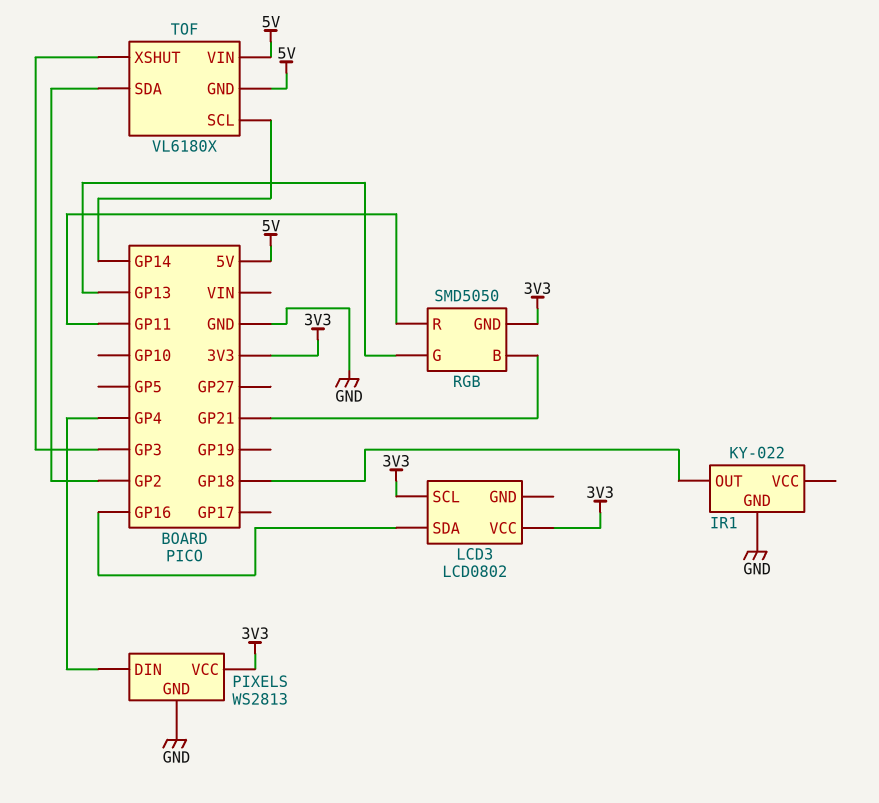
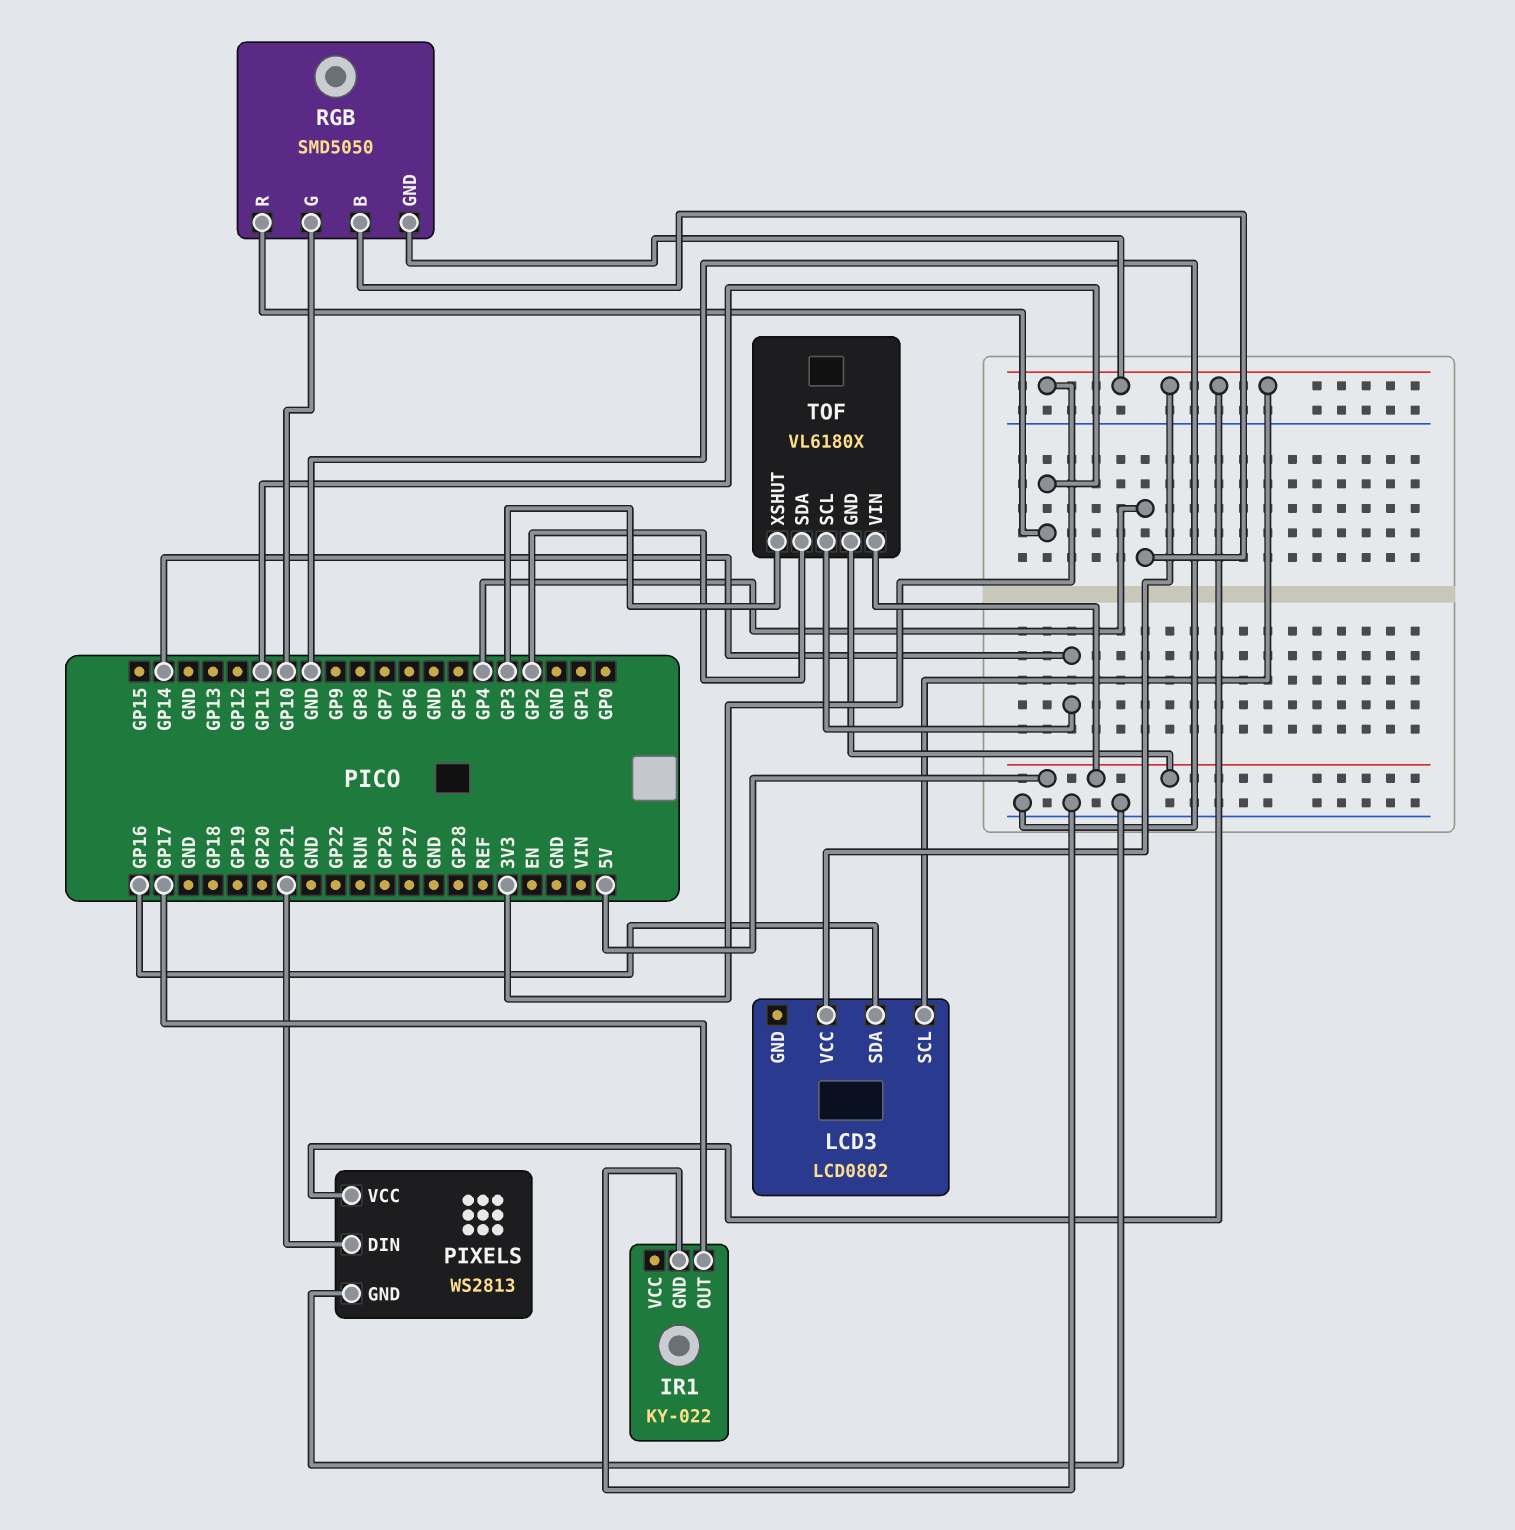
IR1 pin OUT: GP18 -> GP17
PIXELS pin DIN: GP4 -> GP21
RGB pin B: GP21 -> GP4
RGB pin G: GP13 -> GP10

